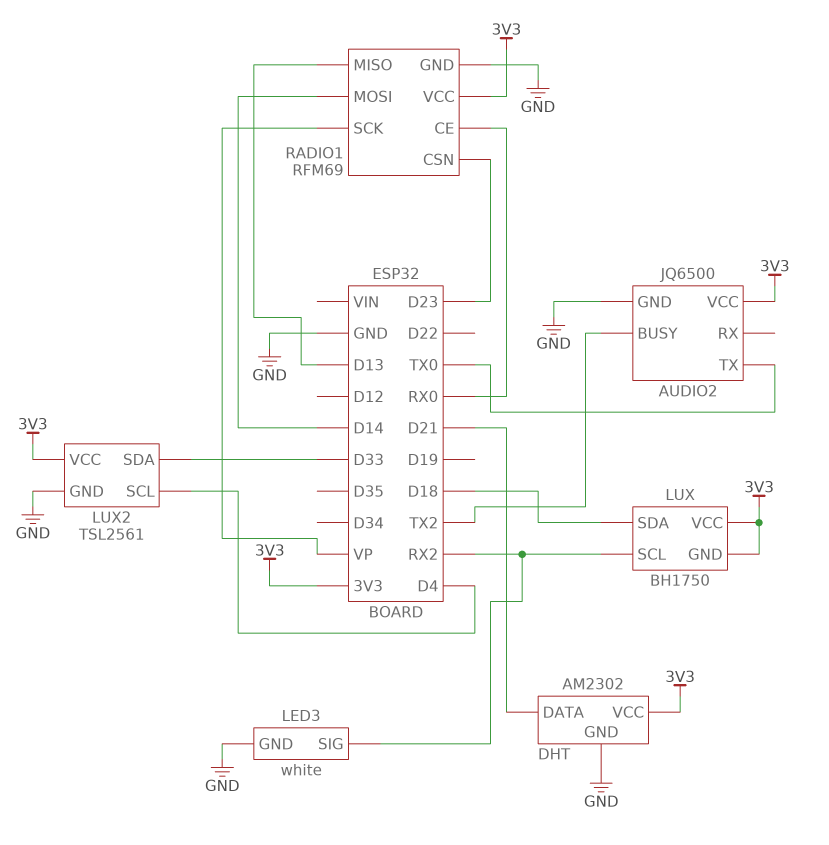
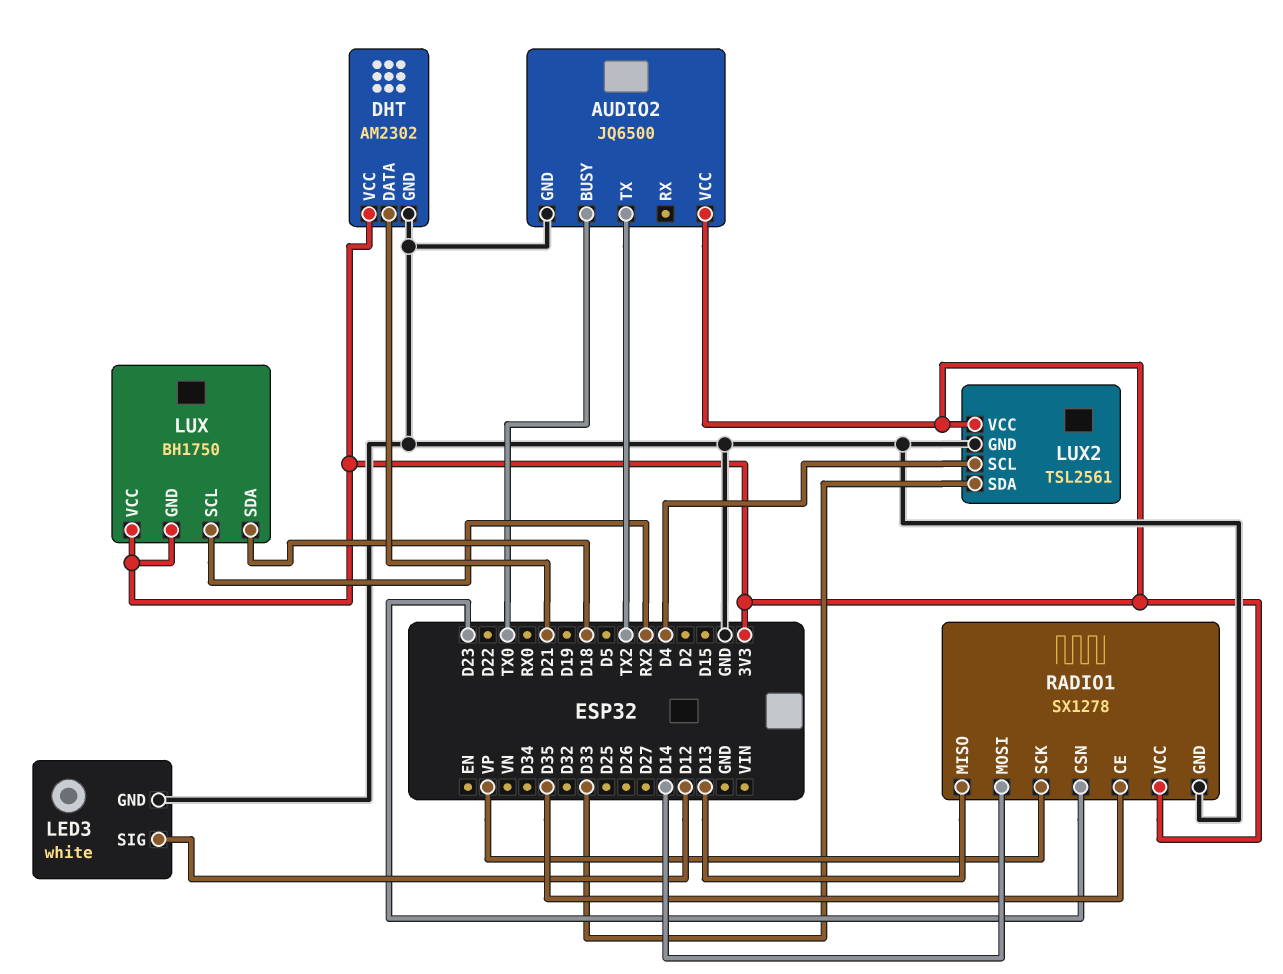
AUDIO2 pin BUSY: TX2 -> TX0
AUDIO2 pin TX: TX0 -> TX2
LED3 pin SIG: RX2 -> D12
RADIO1: RFM69 -> SX1278
RADIO1 pin CE: RX0 -> D35

